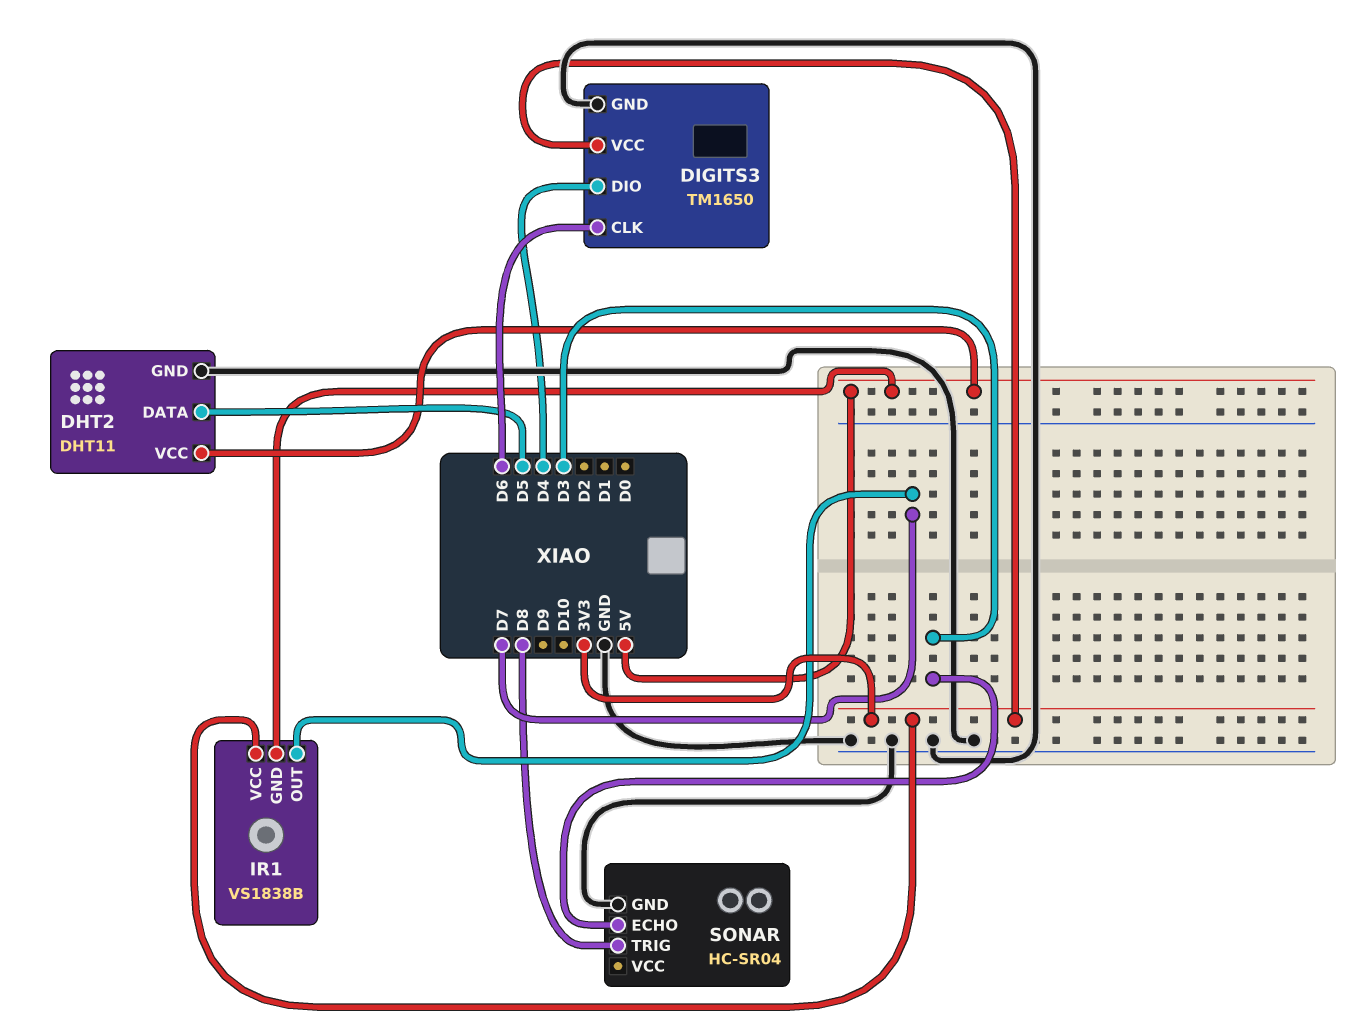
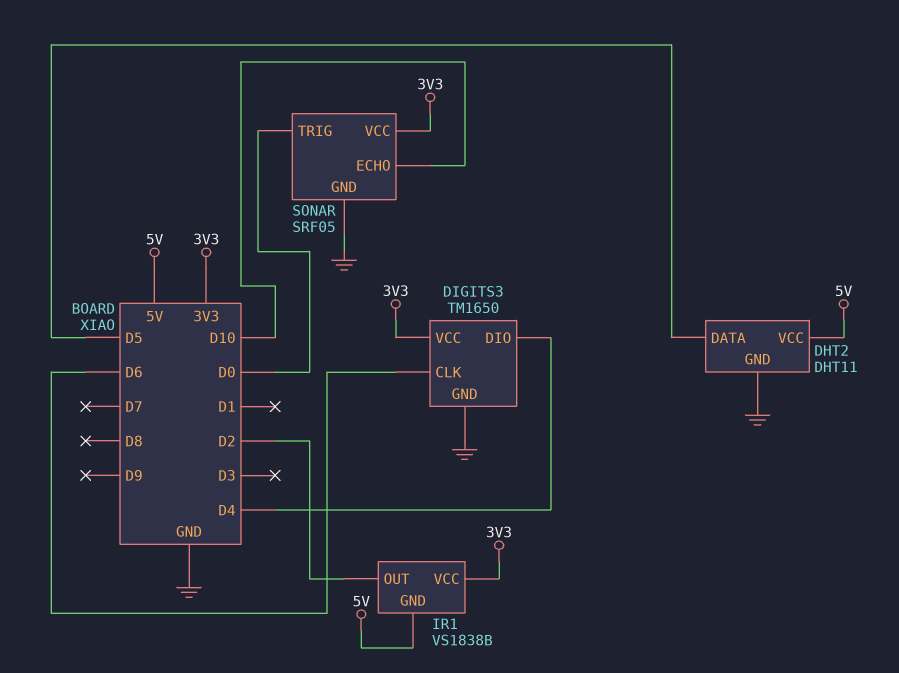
IR1 pin OUT: D7 -> D2
SONAR: HC-SR04 -> SRF05
SONAR pin ECHO: D3 -> D10
SONAR pin TRIG: D8 -> D0
SONAR pin VCC: none -> 3V3

